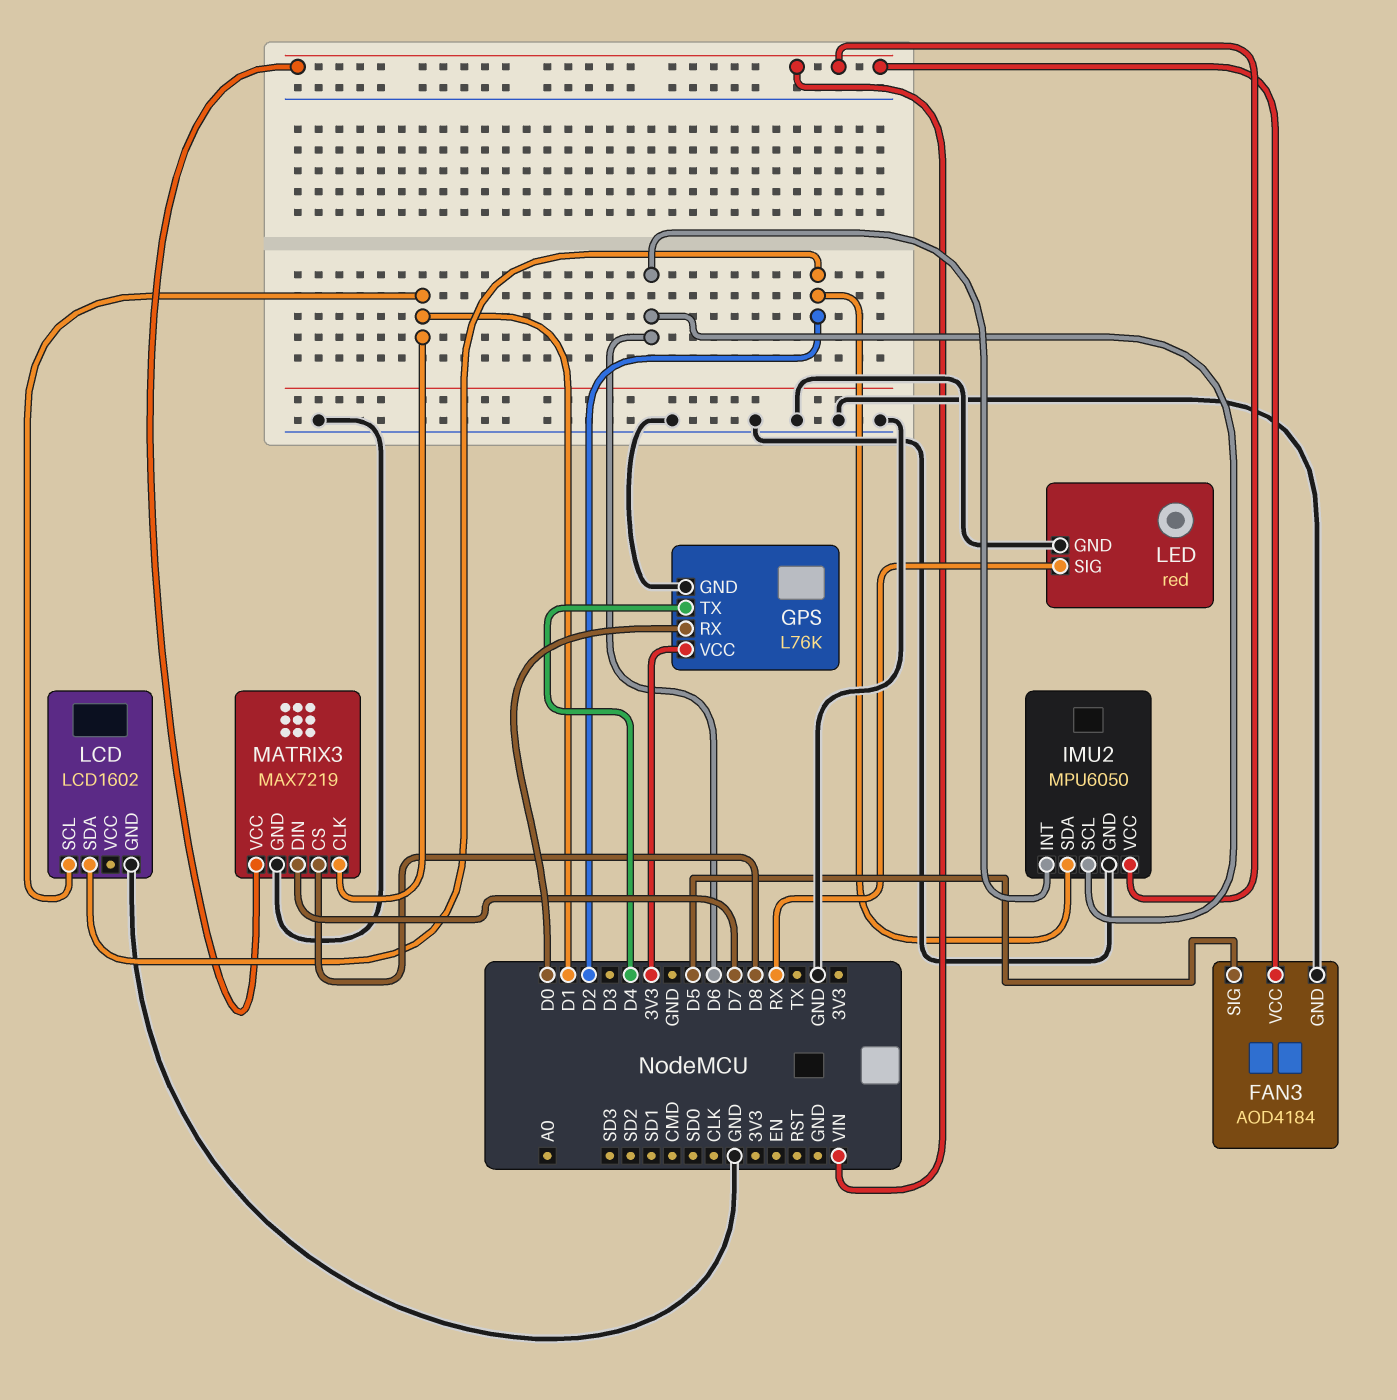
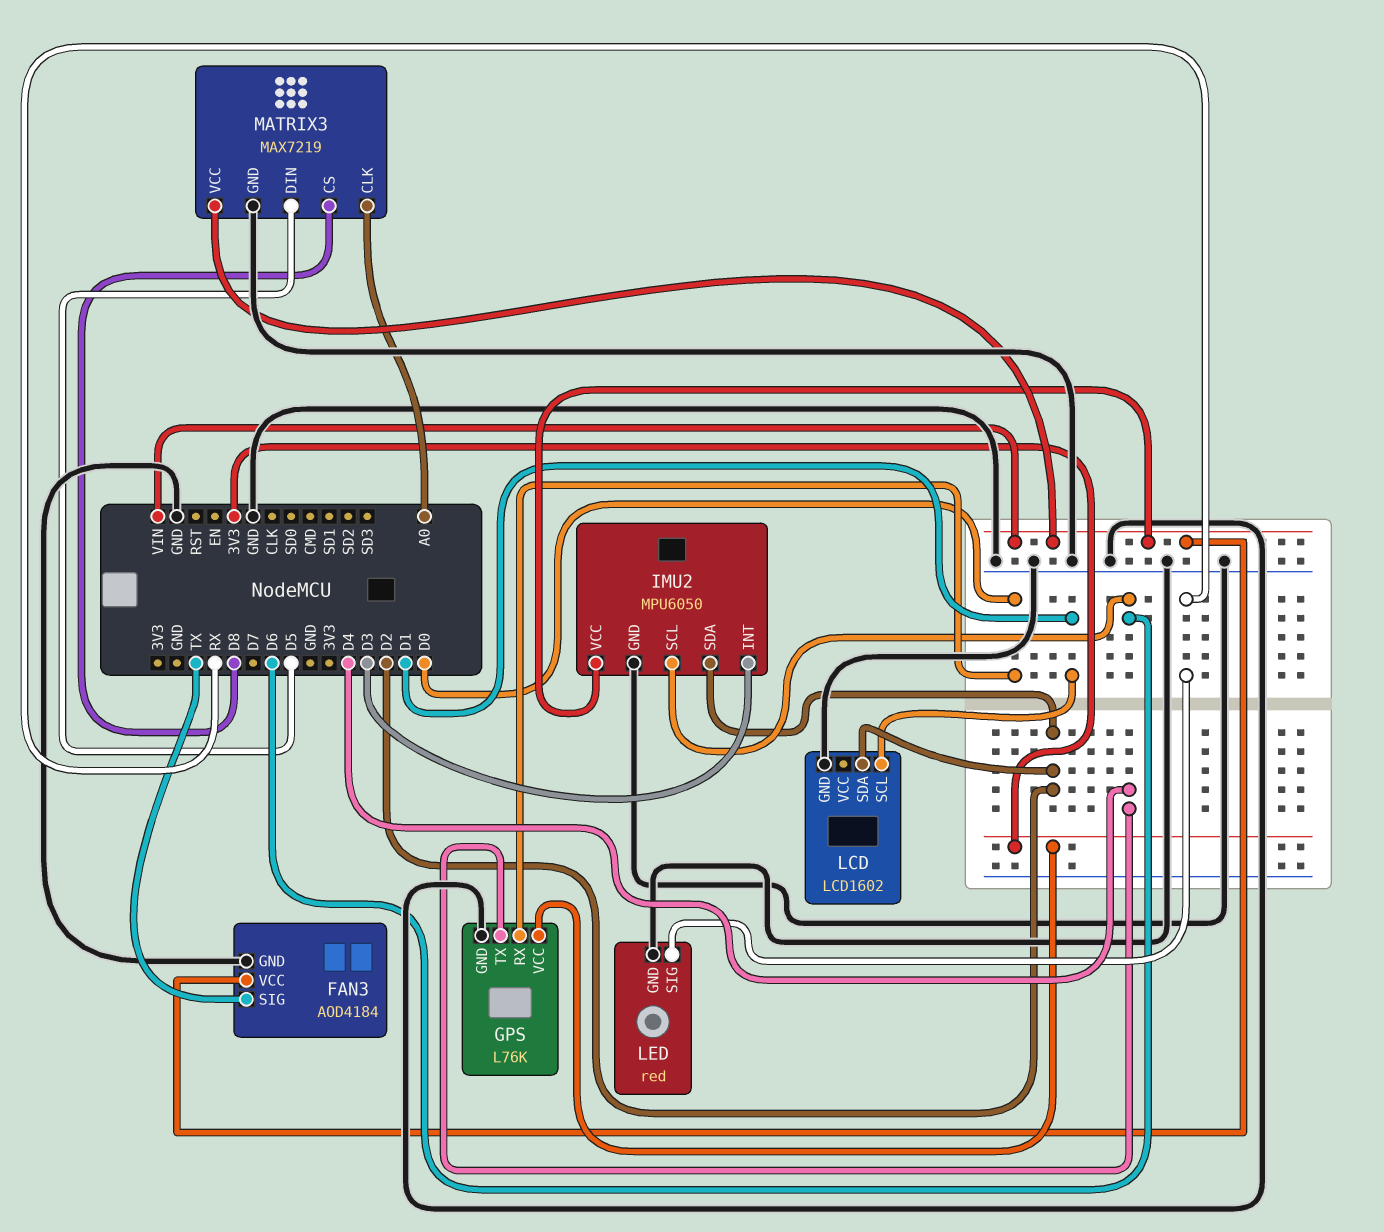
FAN3 pin SIG: D5 -> TX
IMU2 pin INT: D6 -> D3
MATRIX3 pin CLK: D1 -> A0
MATRIX3 pin DIN: D7 -> D5

